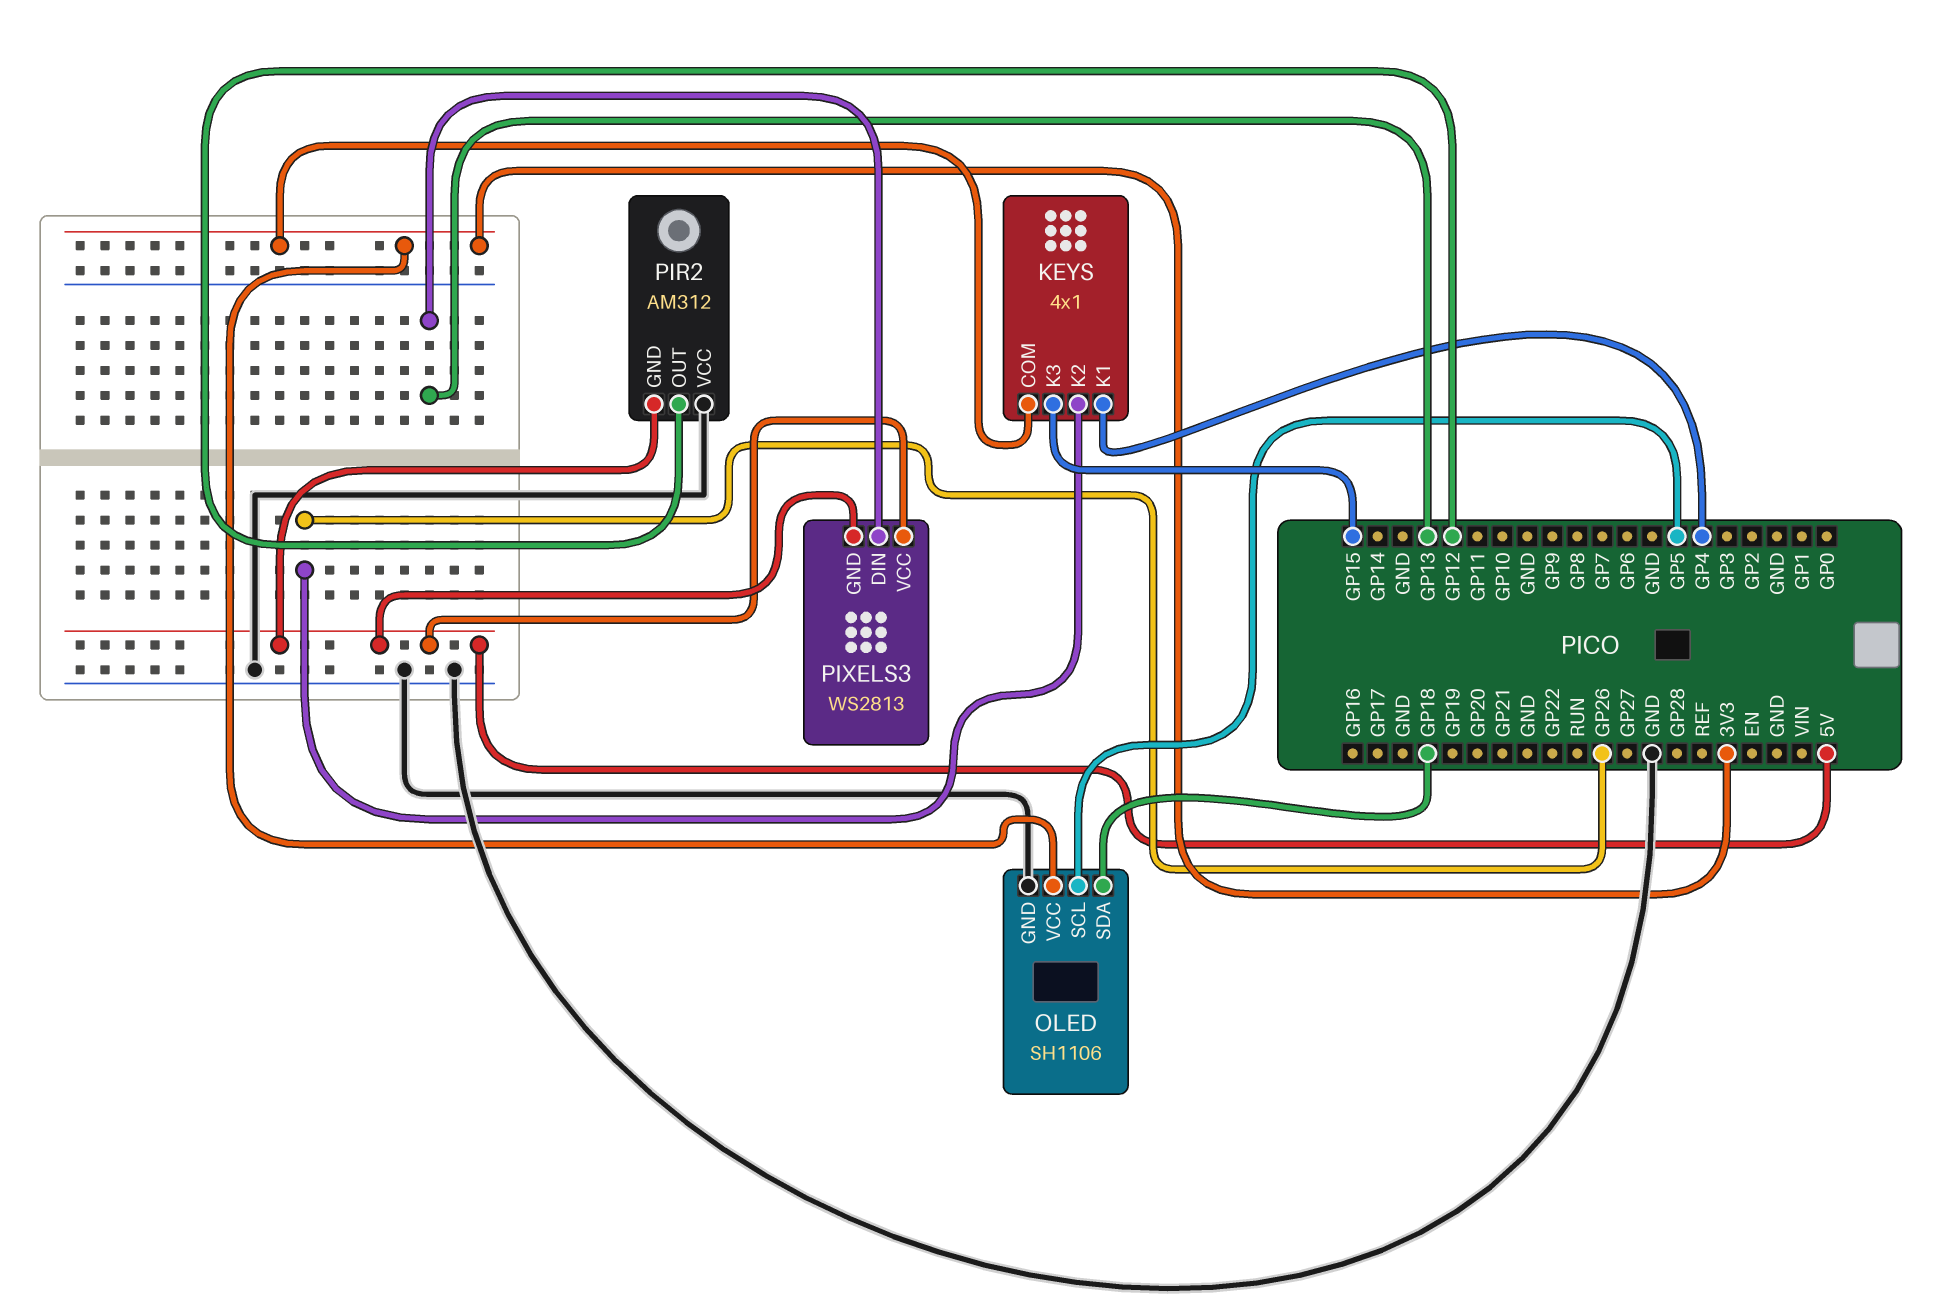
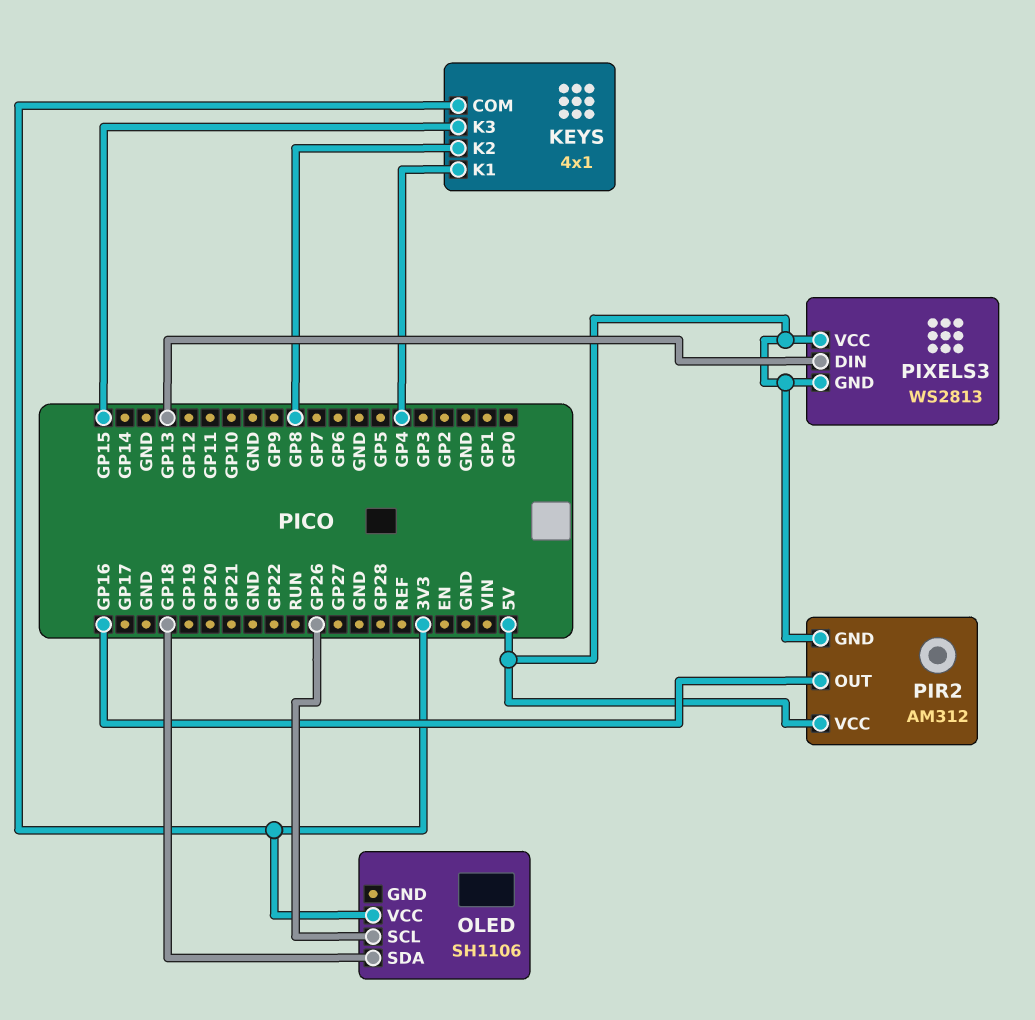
KEYS pin K2: GP26 -> GP8
OLED pin GND: GND -> none
OLED pin SCL: GP5 -> GP26
PIR2 pin OUT: GP12 -> GP16
PIR2 pin VCC: GND -> 5V

